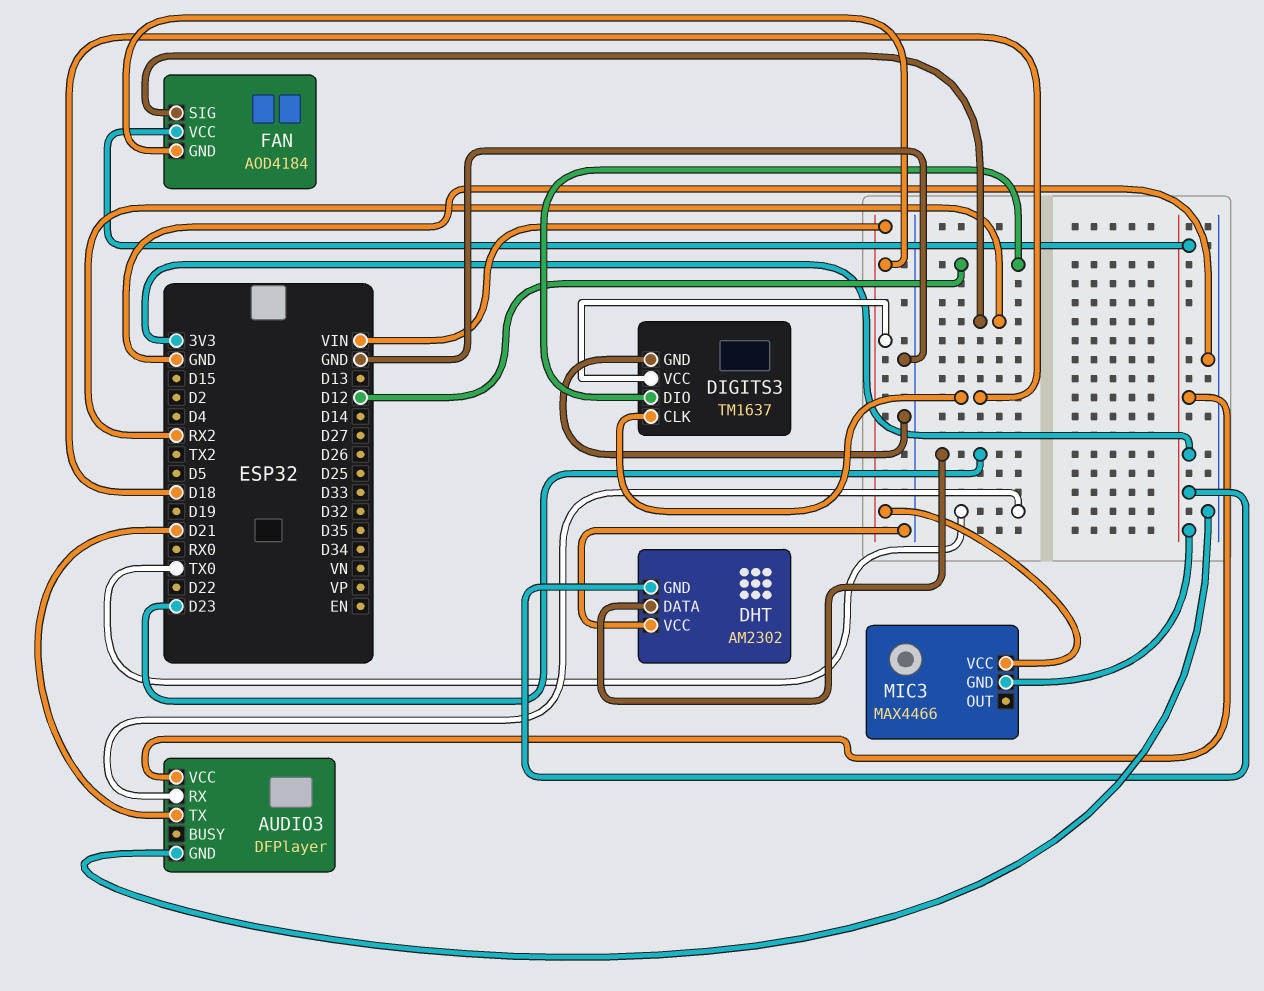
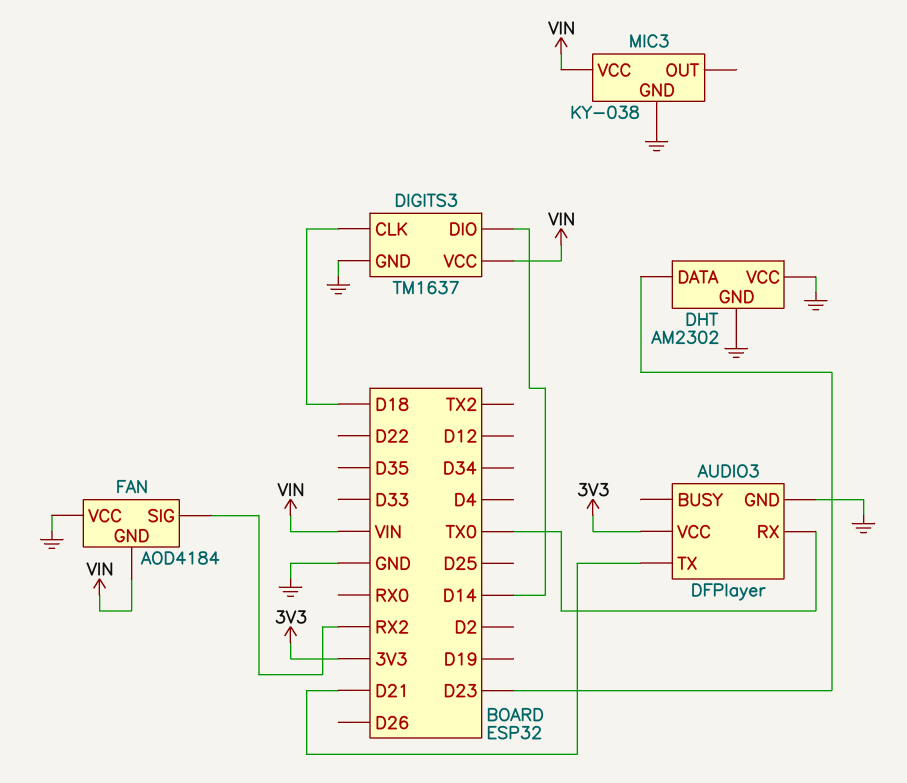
DHT pin GND: 3V3 -> GND
DIGITS3 pin DIO: D12 -> D14
FAN pin VCC: 3V3 -> GND
MIC3: MAX4466 -> KY-038
MIC3 pin GND: 3V3 -> GND

